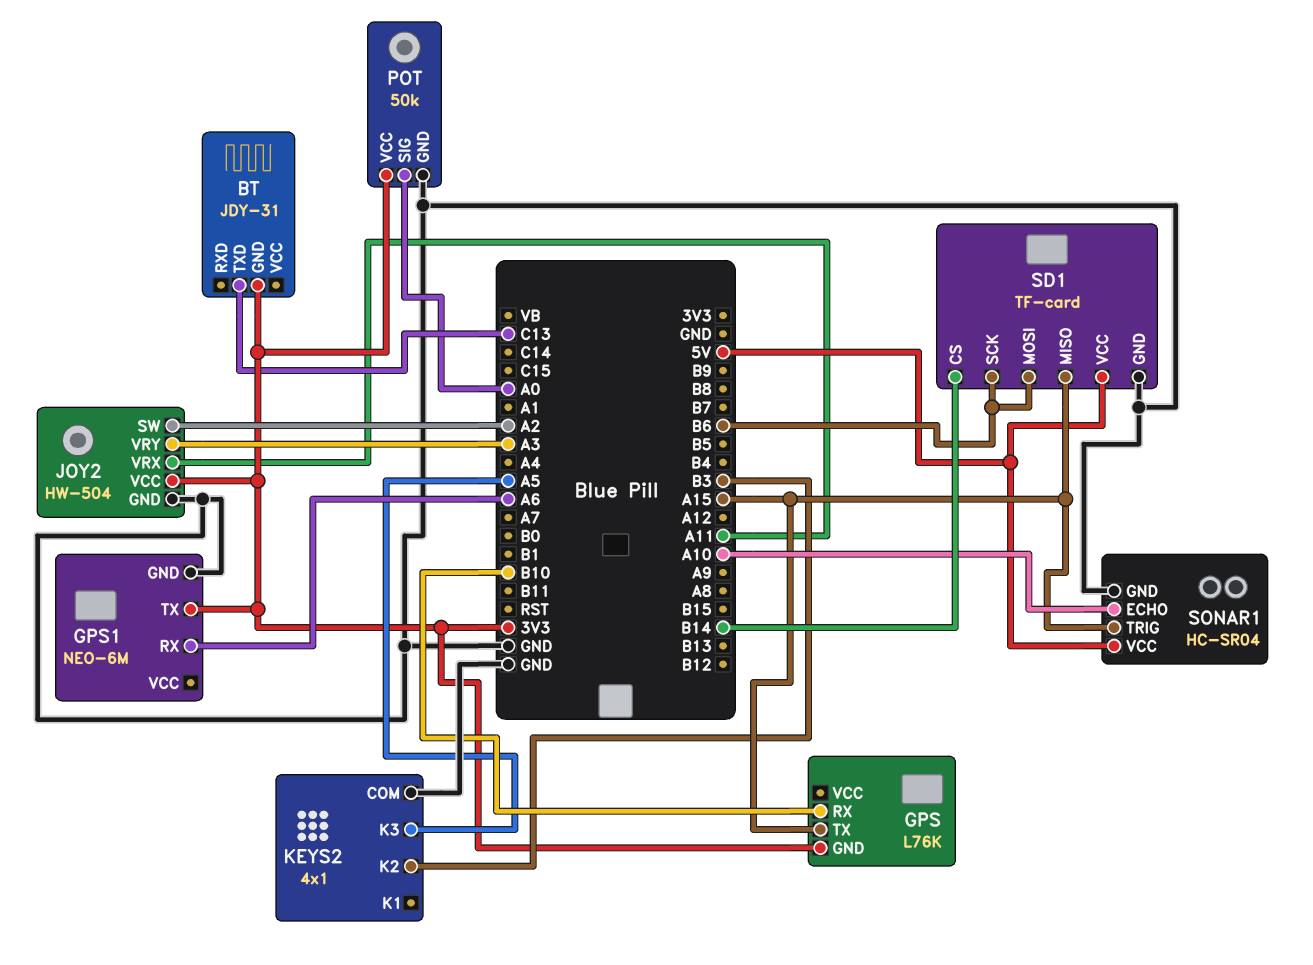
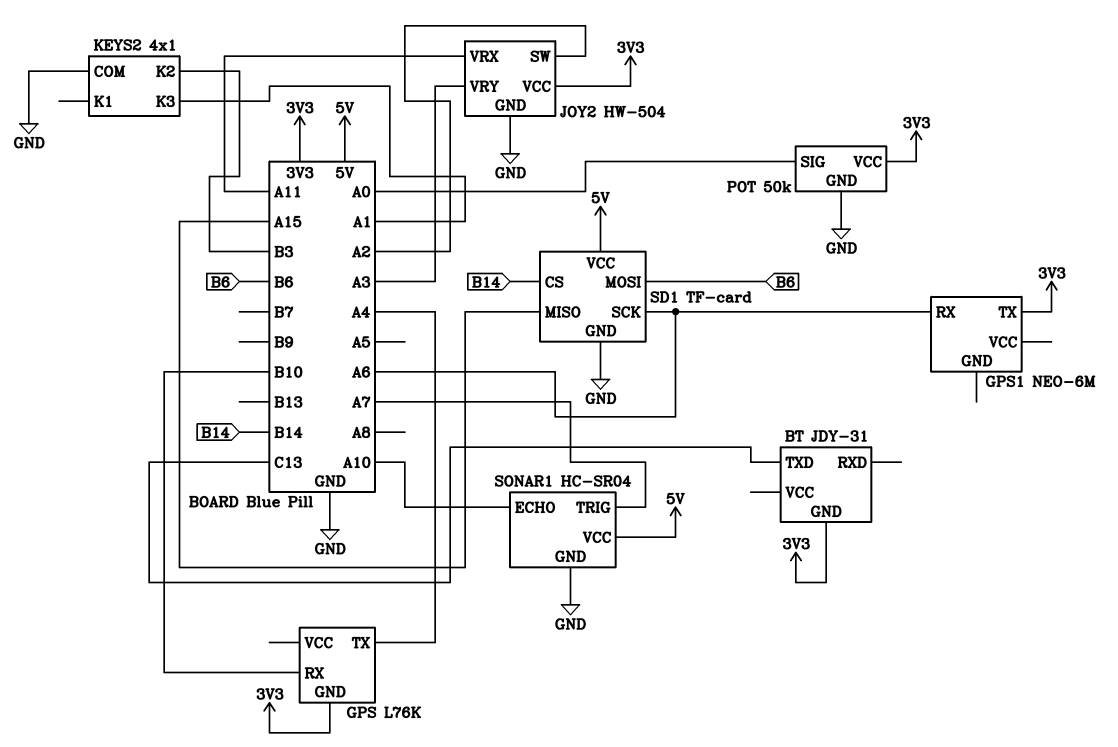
GPS pin TX: A15 -> A4
GPS1 pin GND: GND -> none
KEYS2 pin K3: A5 -> A1
SD1 pin SCK: B6 -> A6
SONAR1 pin TRIG: A15 -> A7

